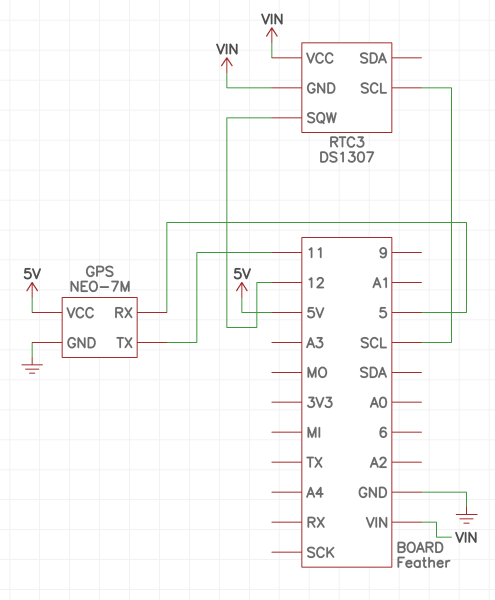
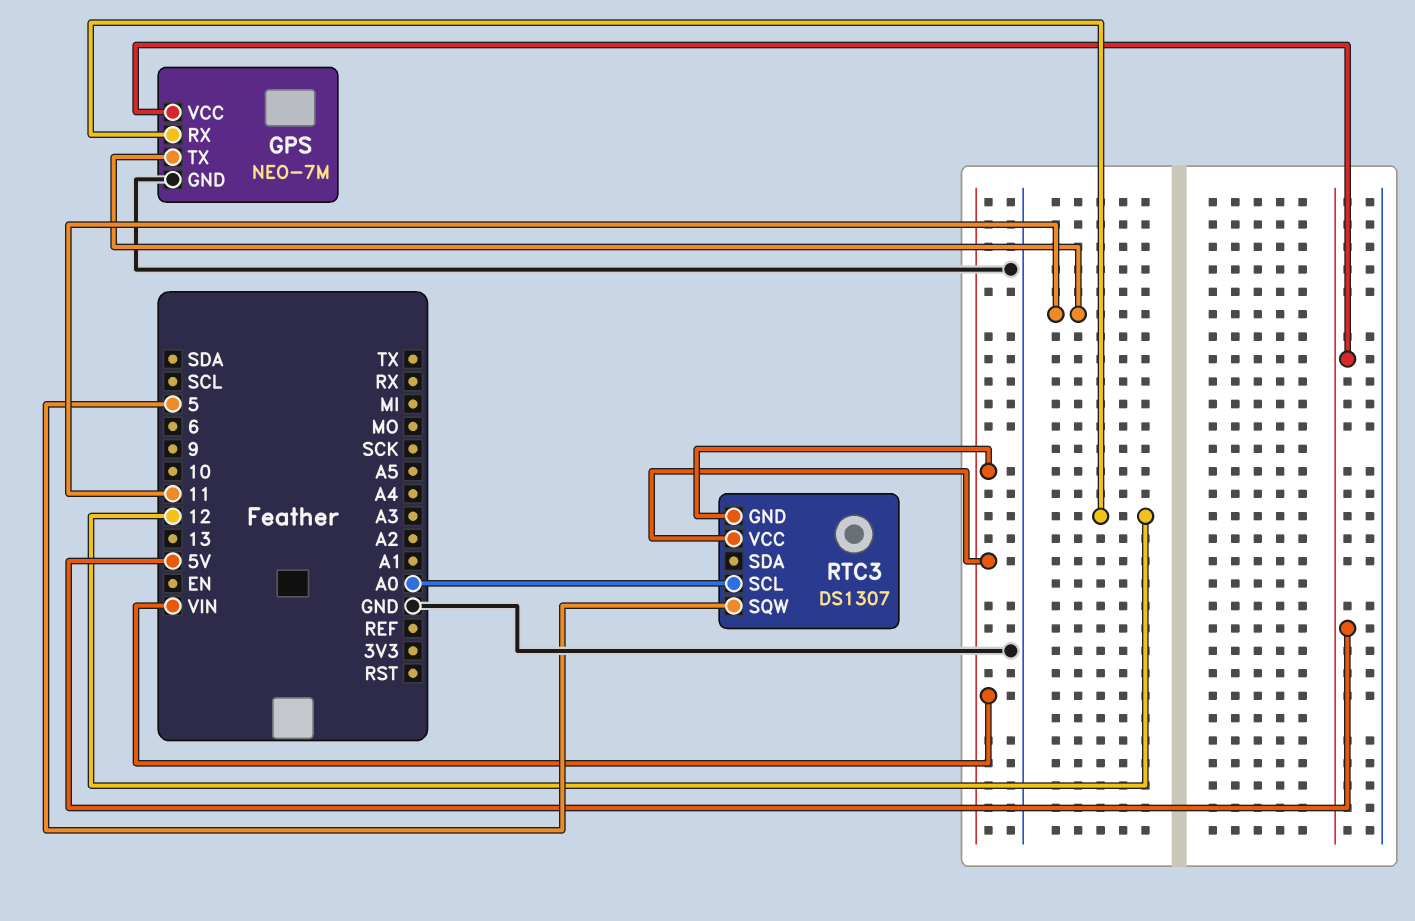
GPS pin RX: 5 -> 12
RTC3 pin SCL: SCL -> A0
RTC3 pin SQW: 12 -> 5

